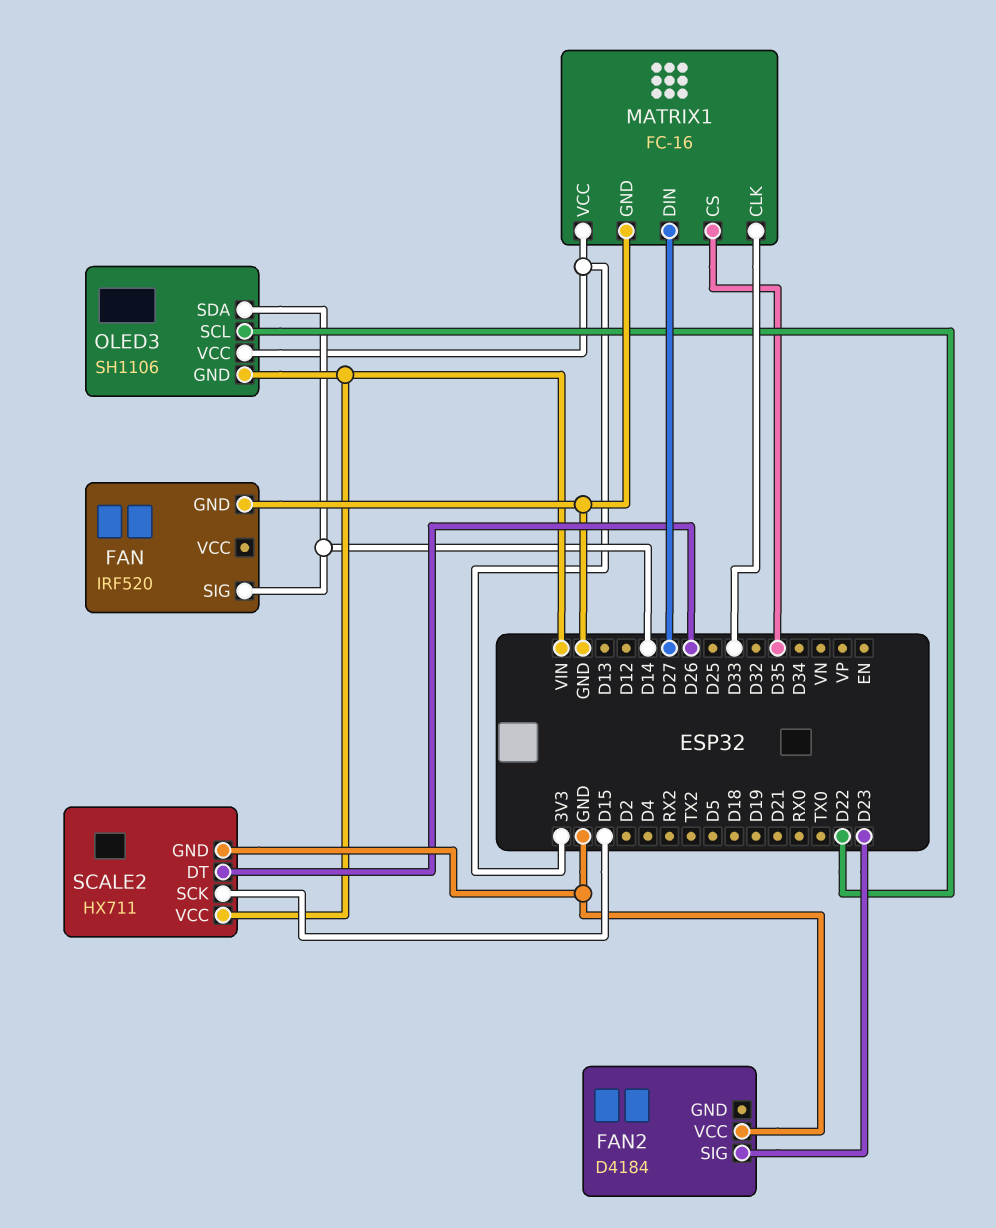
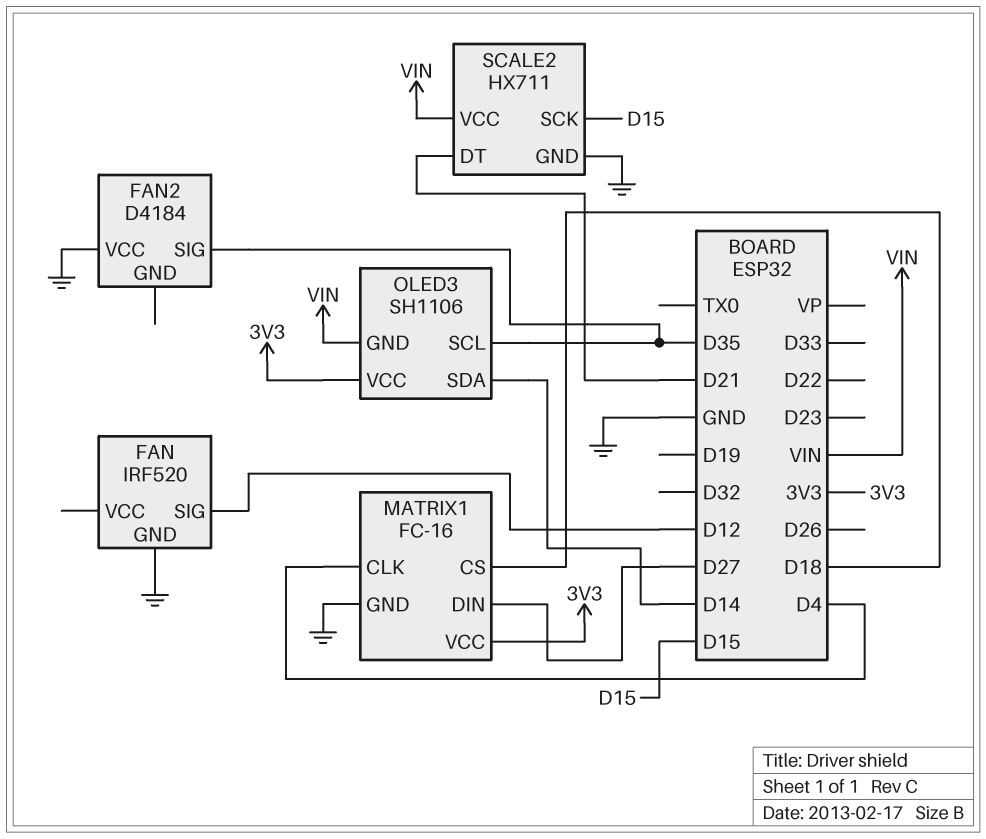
FAN pin SIG: D14 -> D12
FAN2 pin SIG: D23 -> D35
MATRIX1 pin CLK: D33 -> D4
MATRIX1 pin CS: D35 -> D18
OLED3 pin SCL: D22 -> D35
SCALE2 pin DT: D26 -> D21

